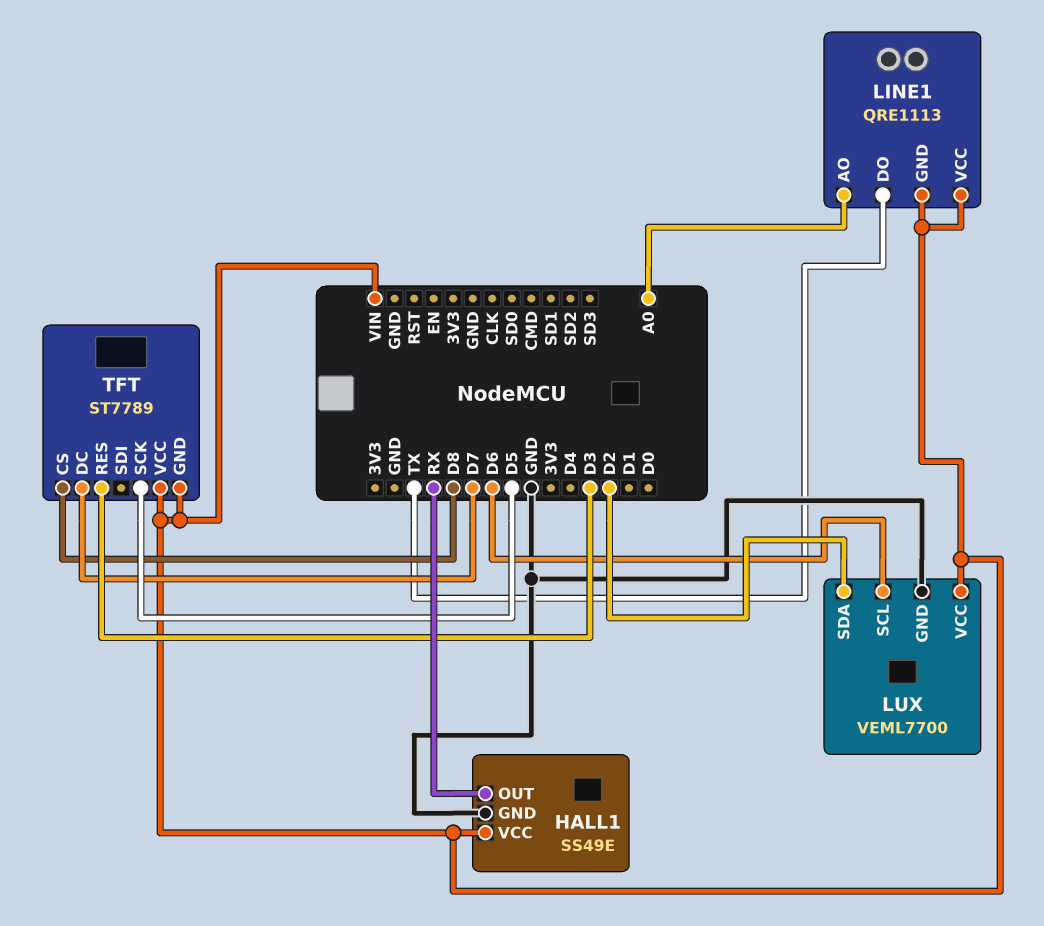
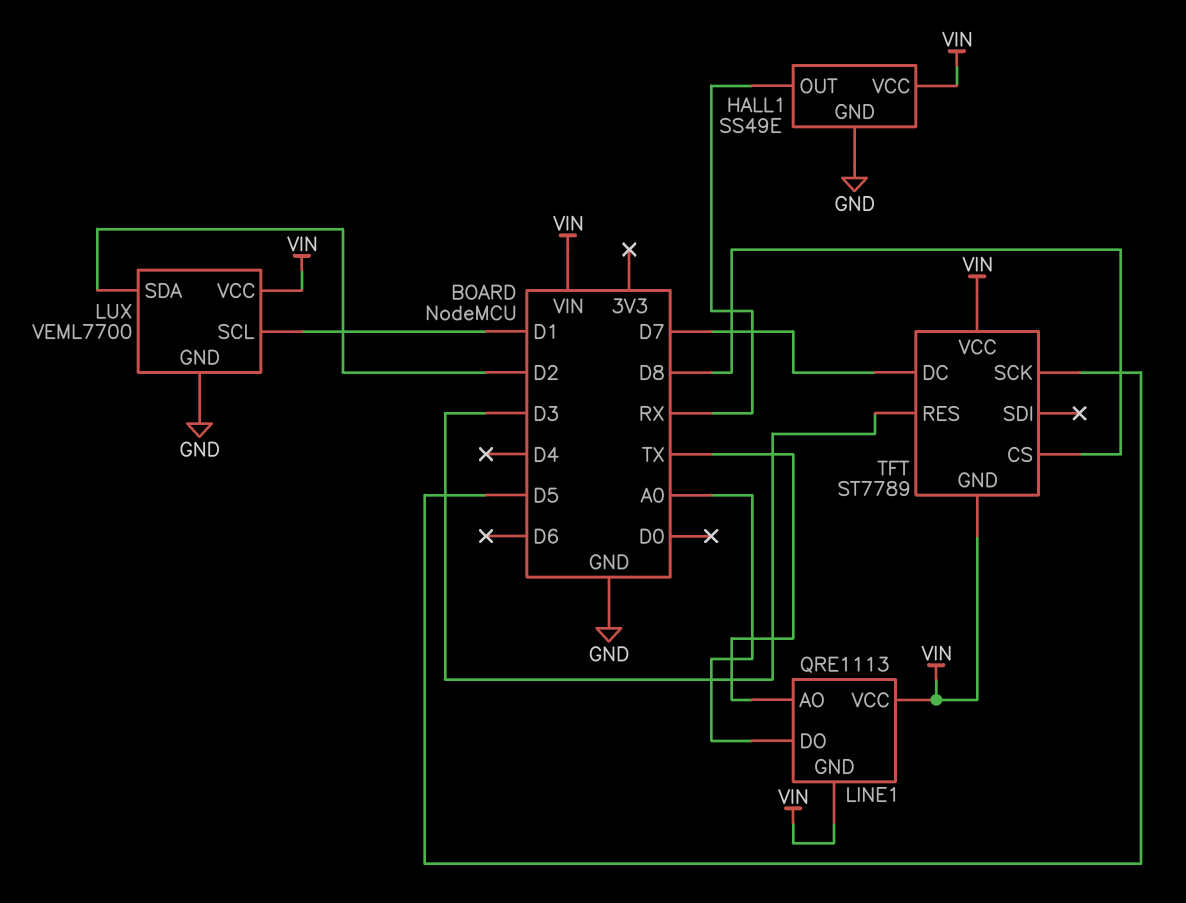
LINE1 pin AO: A0 -> TX
LINE1 pin DO: TX -> A0
LUX pin SCL: D6 -> D1

